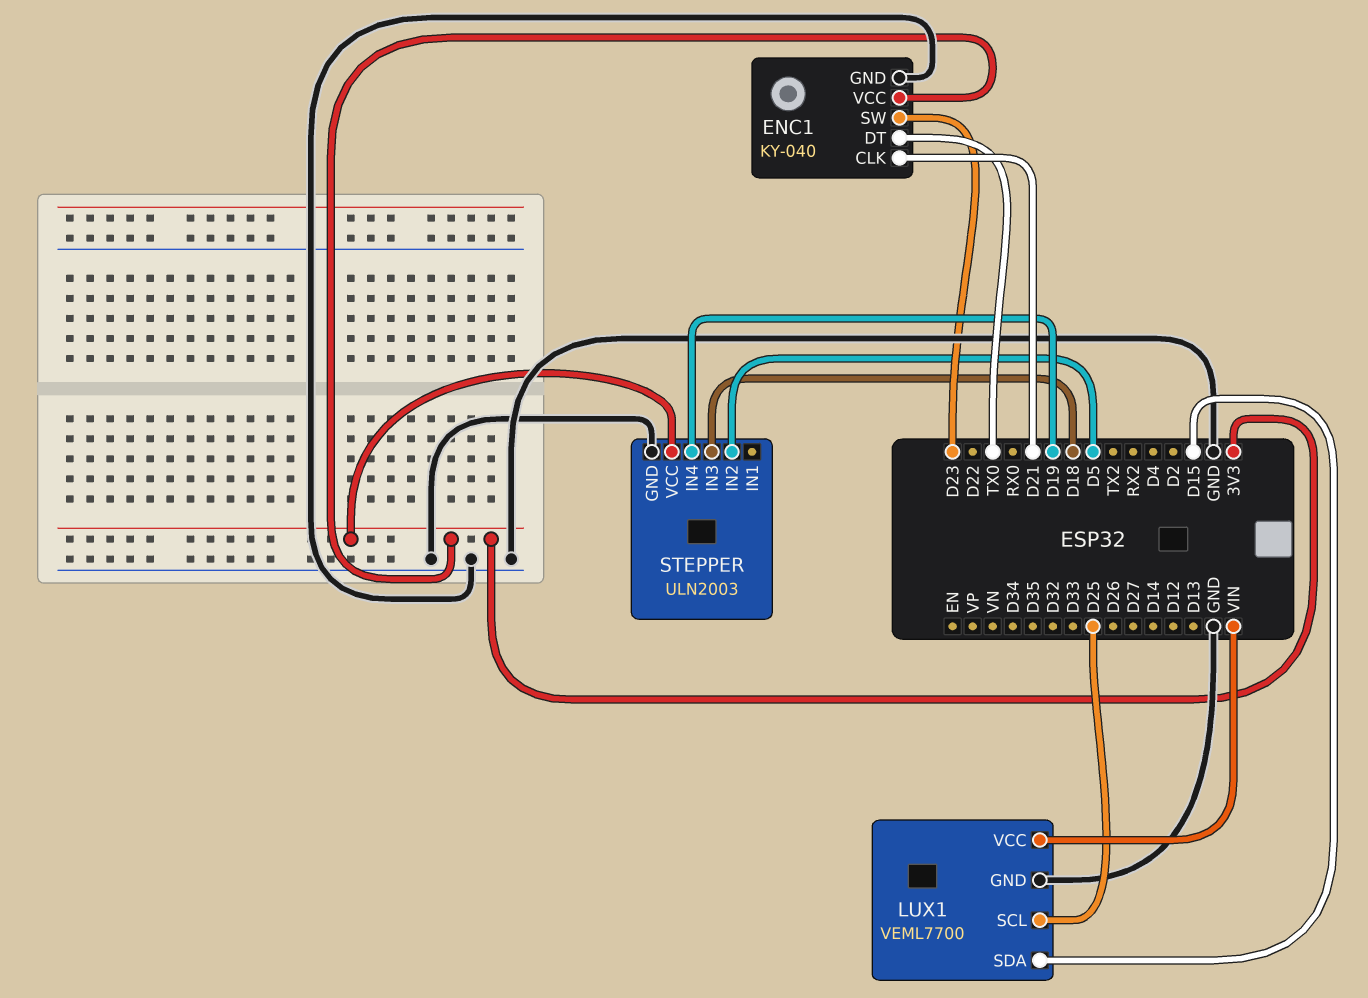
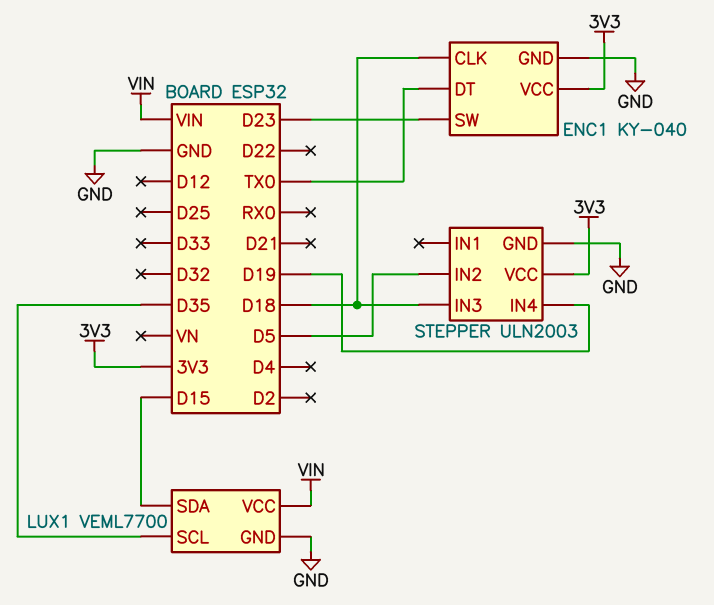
ENC1 pin CLK: D21 -> D18
LUX1 pin SCL: D25 -> D35

